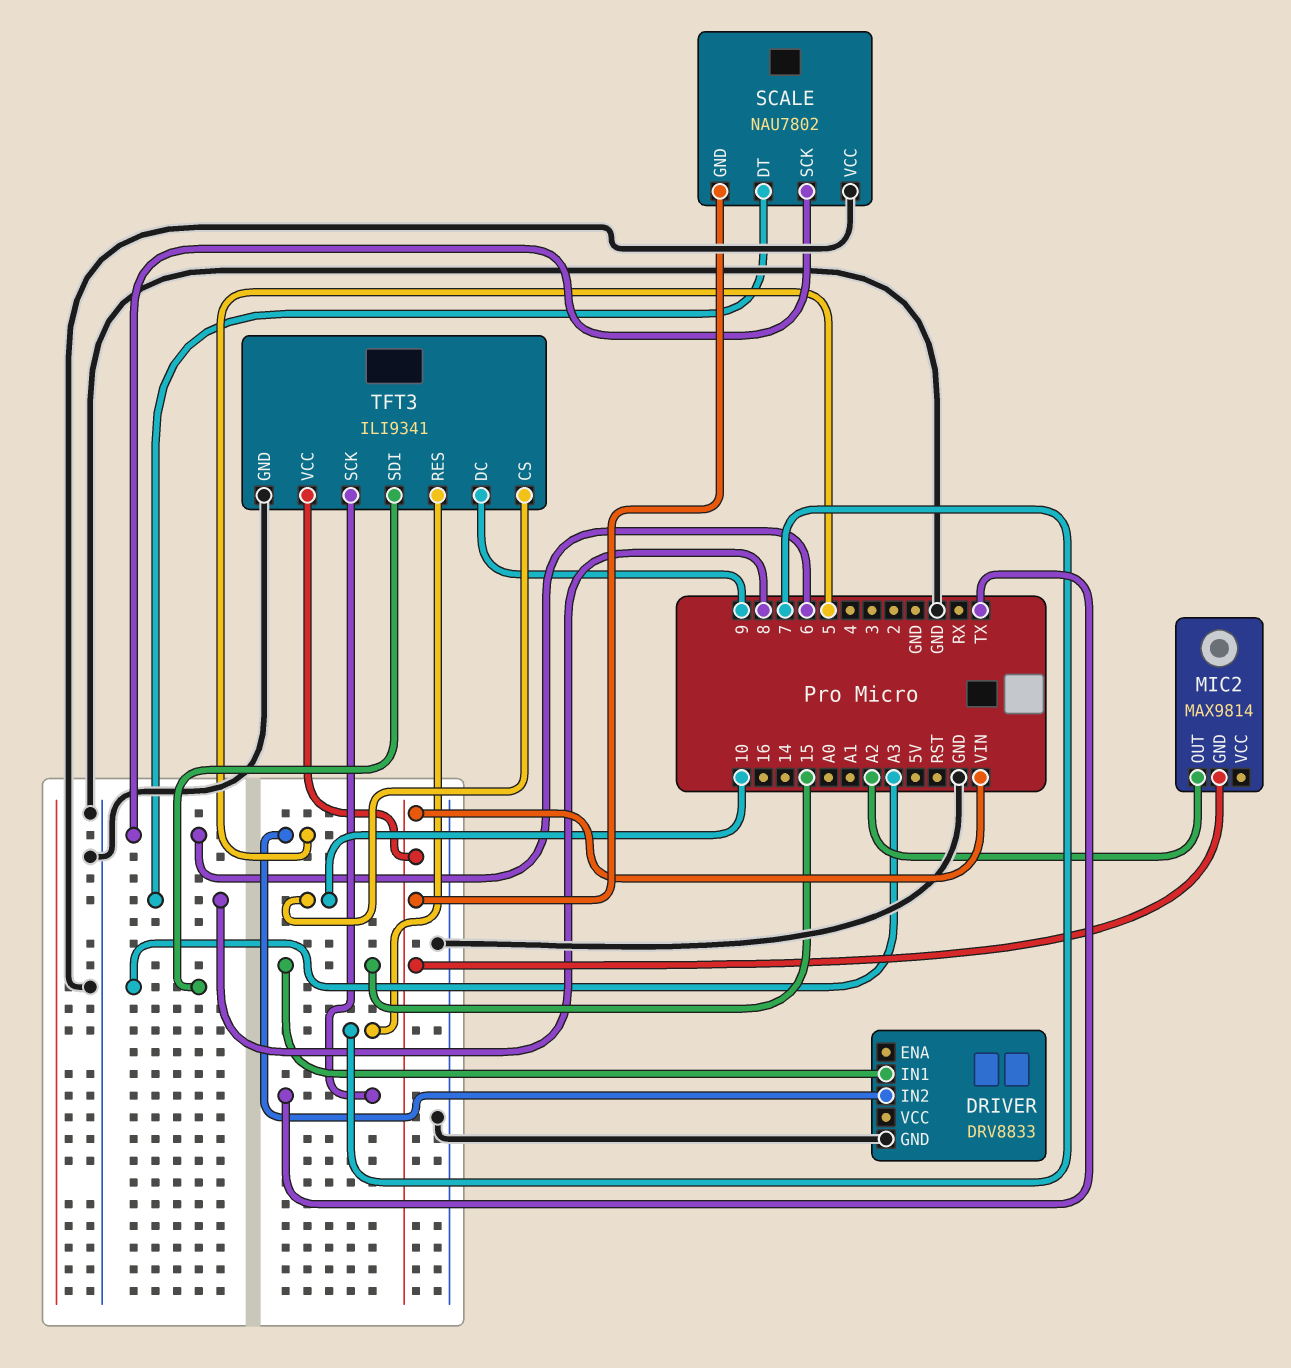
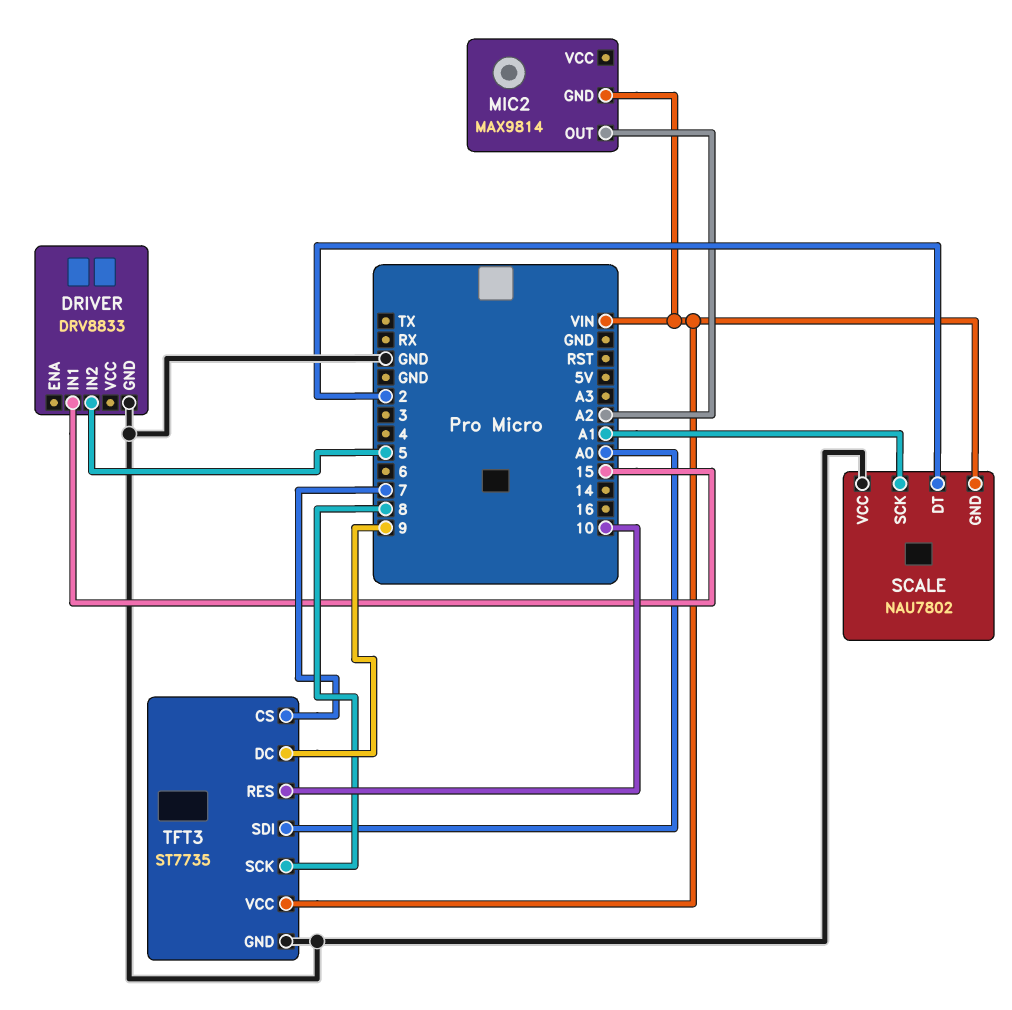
SCALE pin DT: 8 -> 2
SCALE pin SCK: 6 -> A1
TFT3: ILI9341 -> ST7735
TFT3 pin CS: 10 -> 7
TFT3 pin RES: 7 -> 10
TFT3 pin SCK: TX -> 8
TFT3 pin SDI: A3 -> A0

